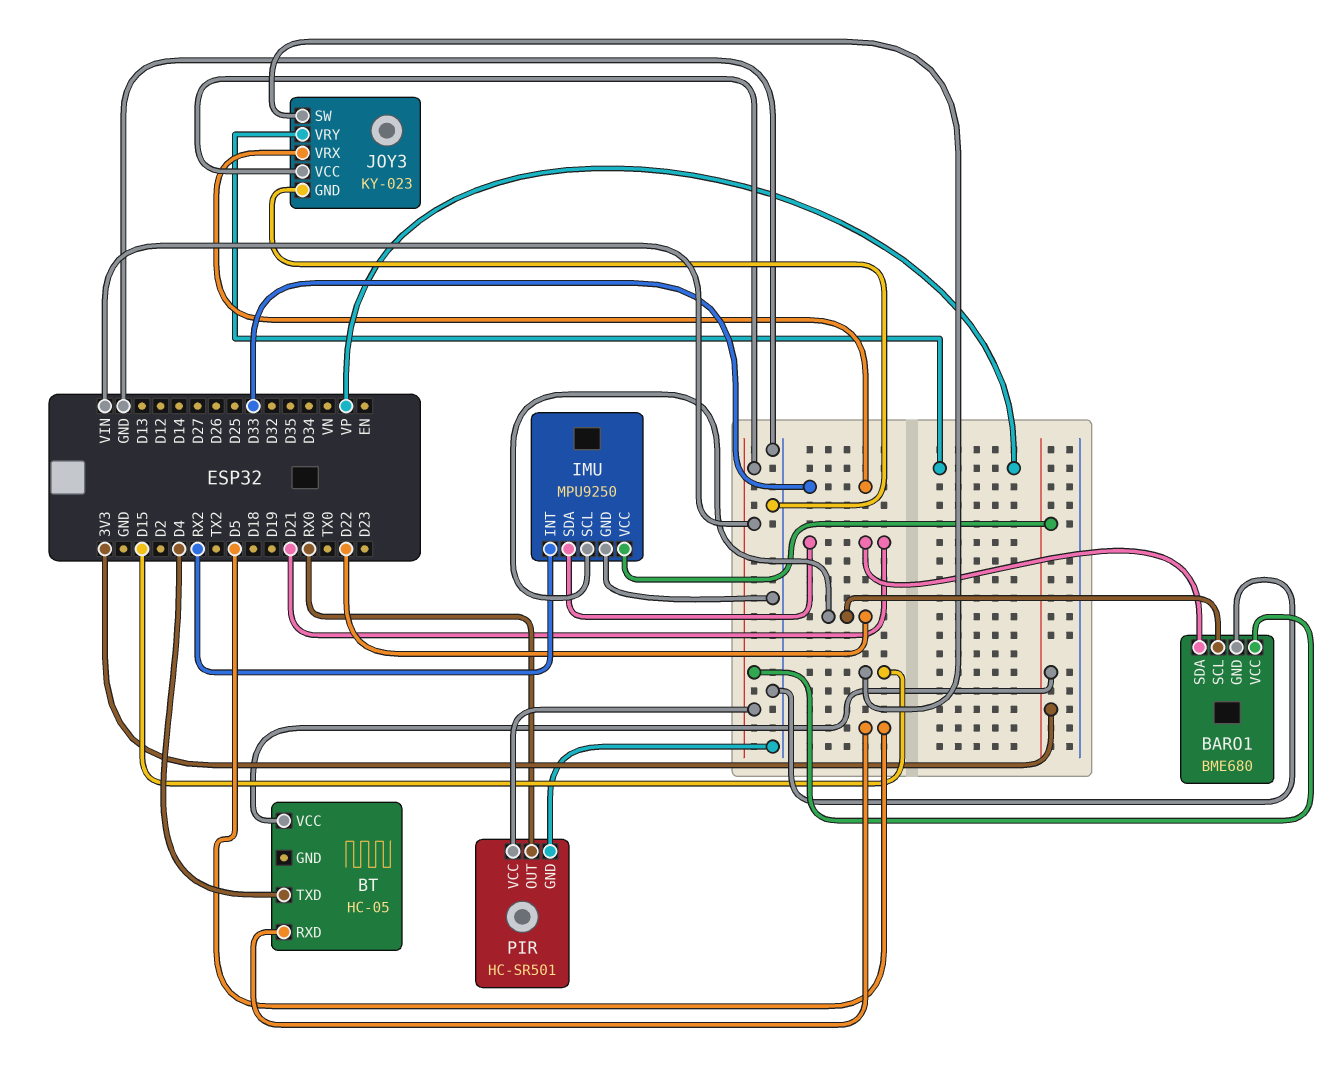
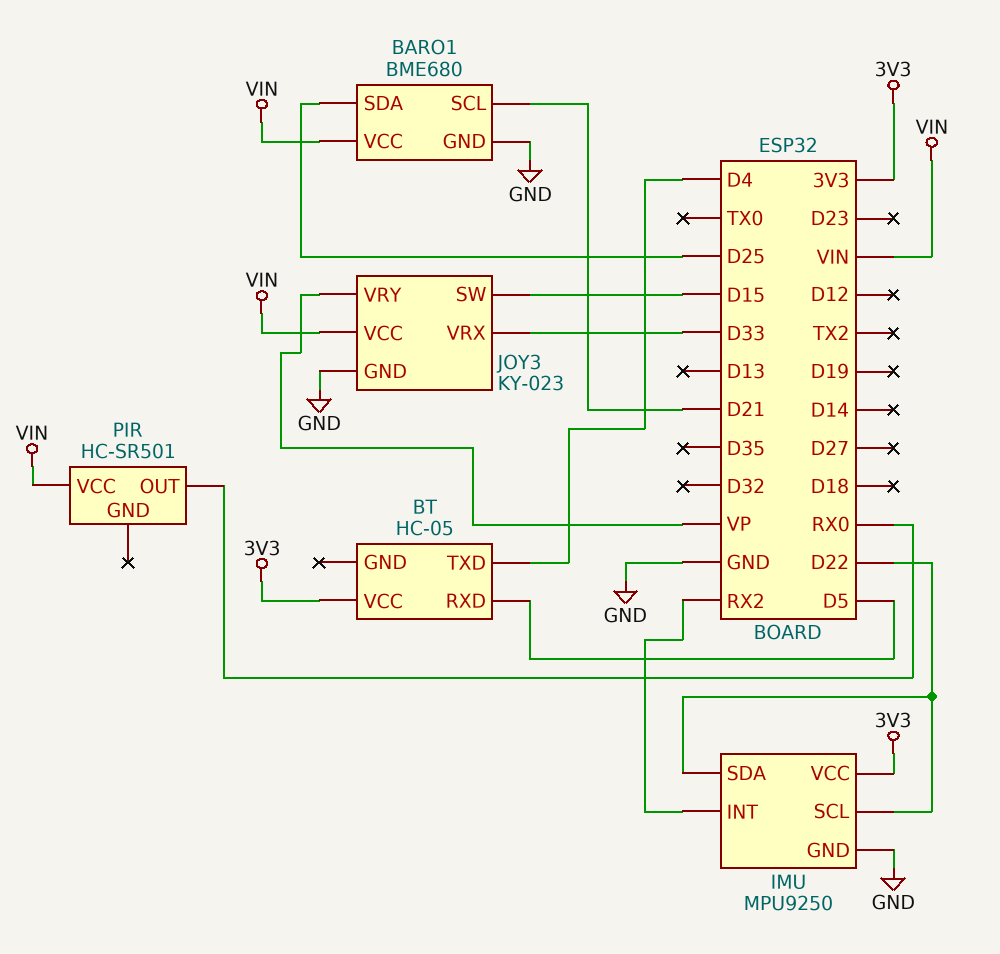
BARO1 pin SCL: D22 -> D21
BARO1 pin SDA: D21 -> D25
IMU pin SDA: D21 -> D22
PIR pin GND: GND -> none

